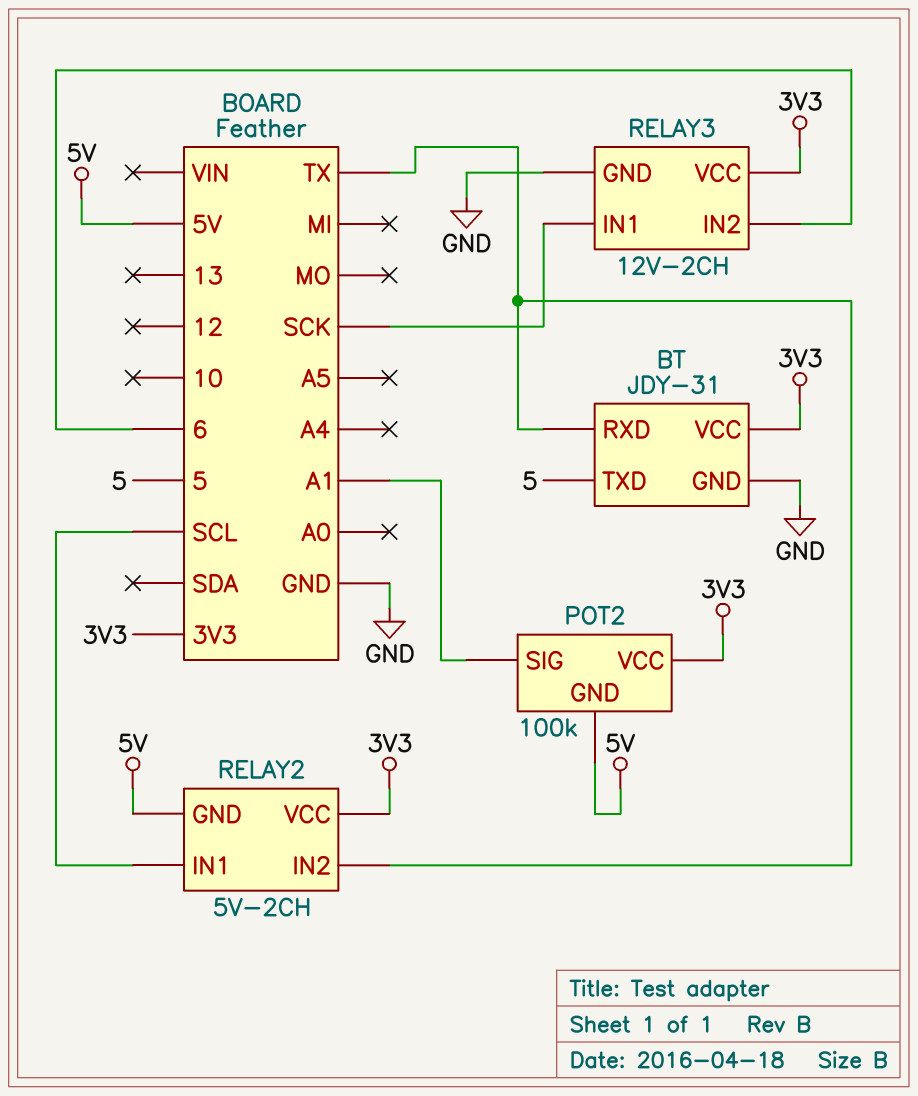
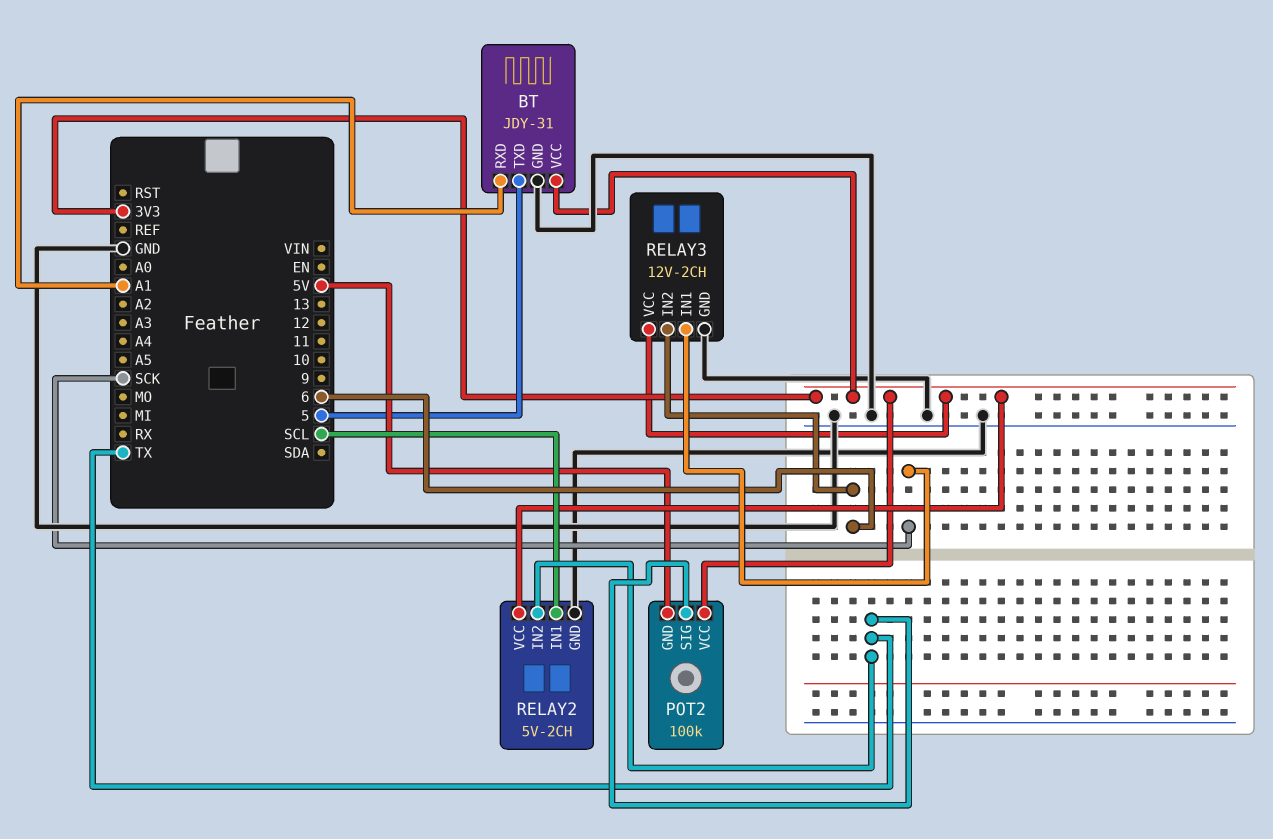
BT pin RXD: TX -> A1
POT2 pin SIG: A1 -> TX
RELAY2 pin GND: 5V -> GND

